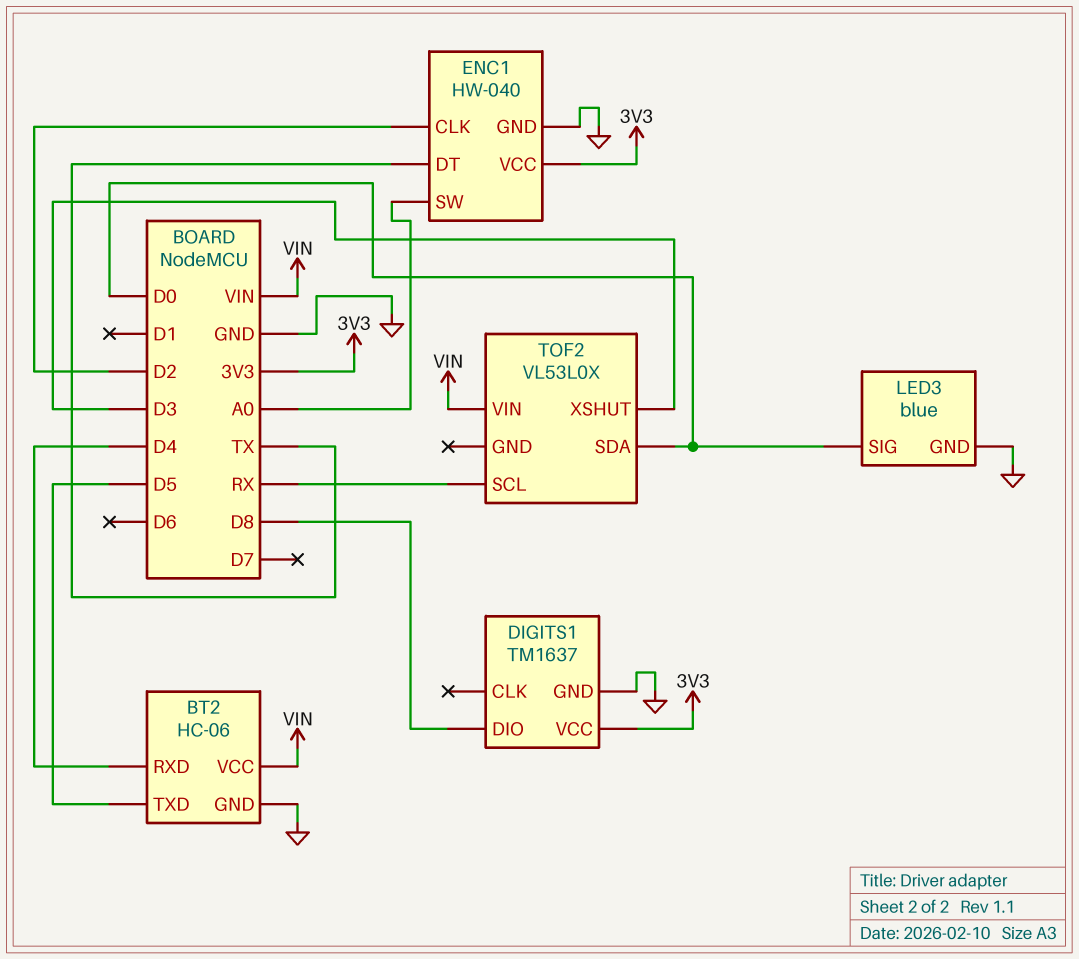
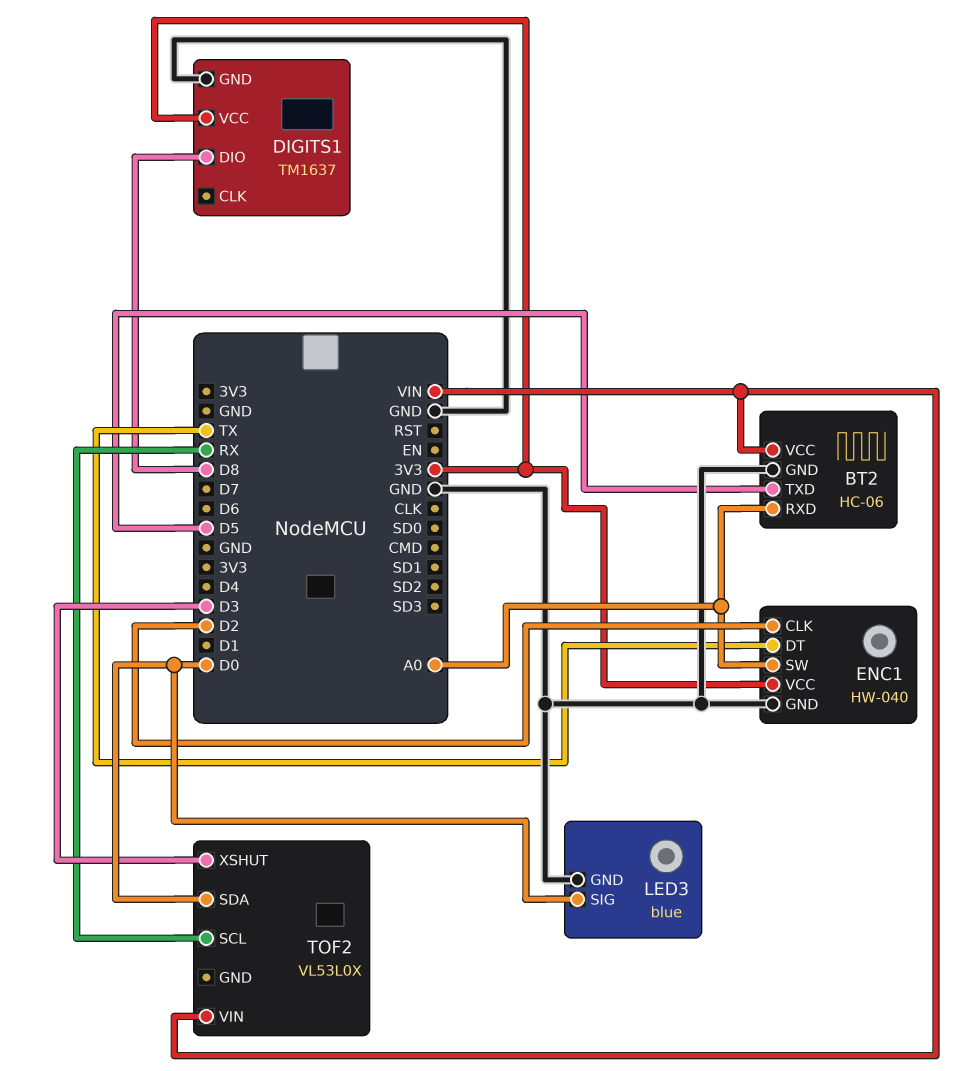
BT2 pin RXD: D4 -> A0

